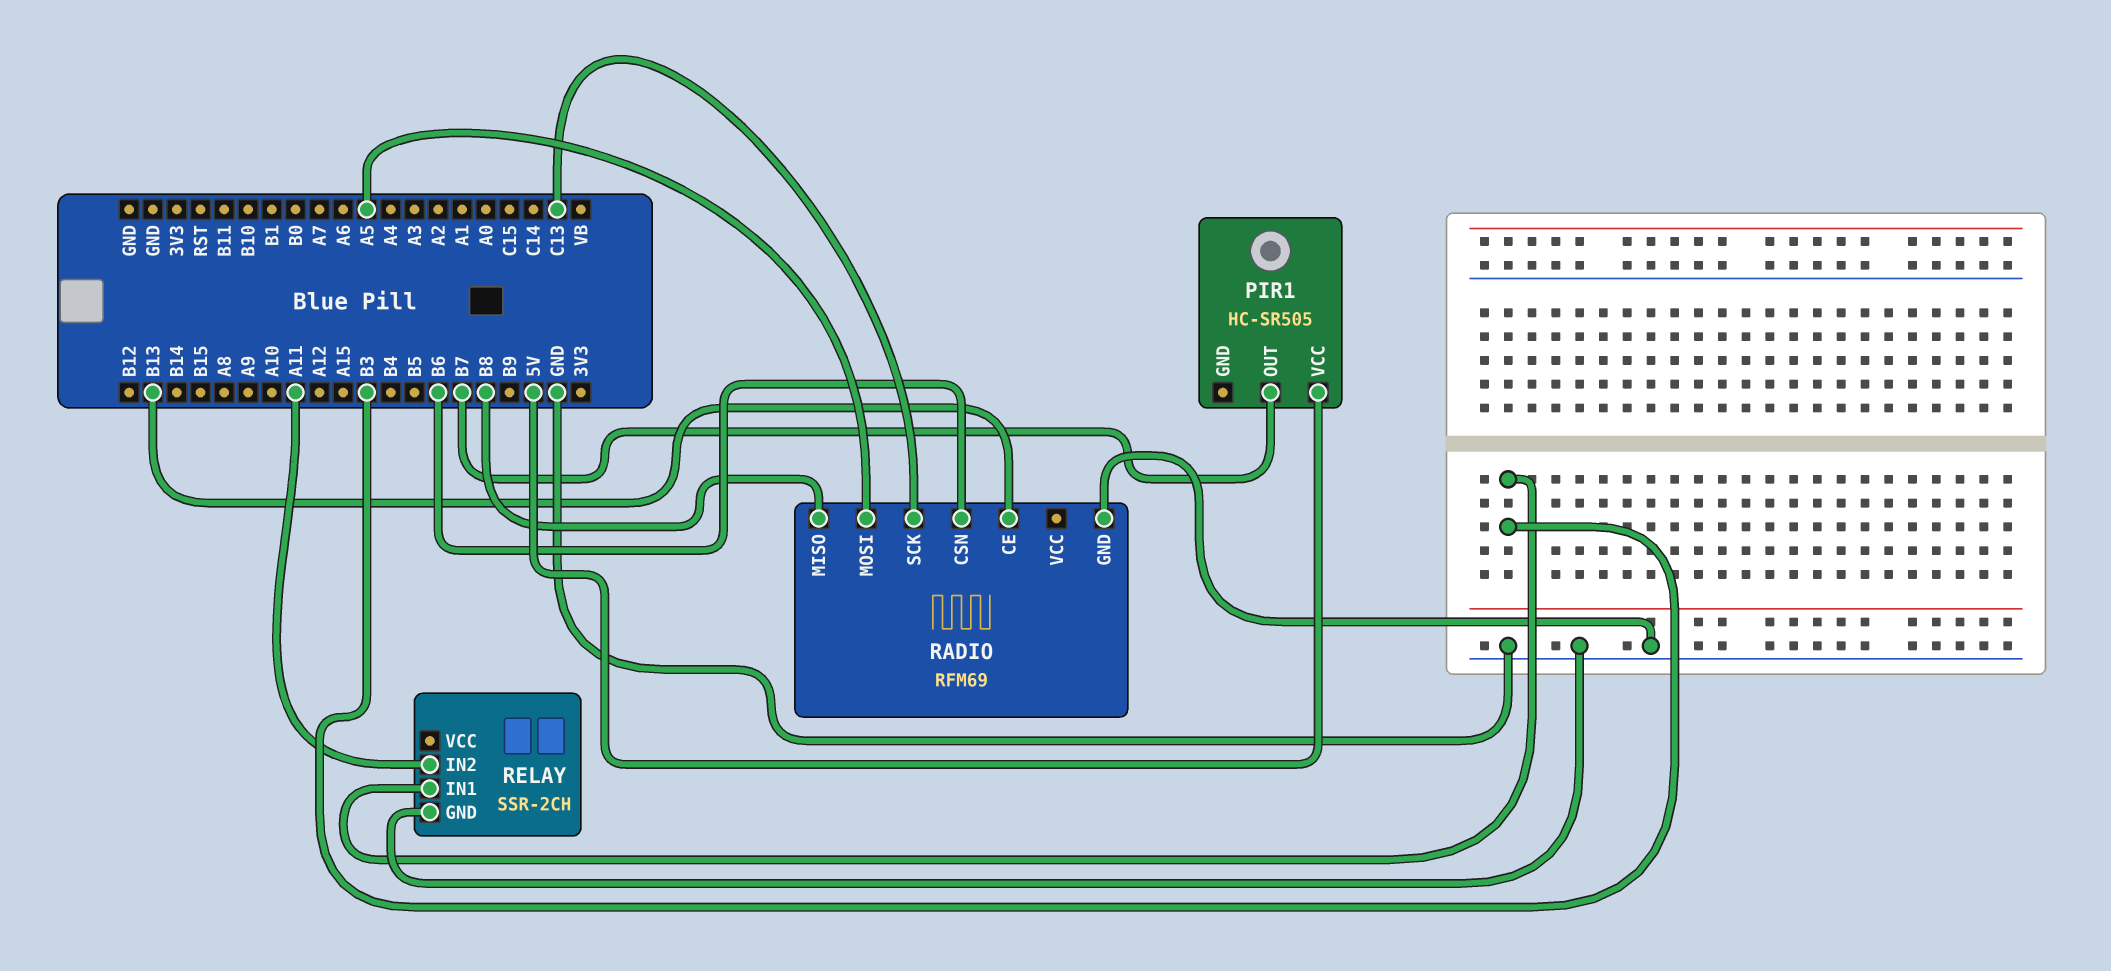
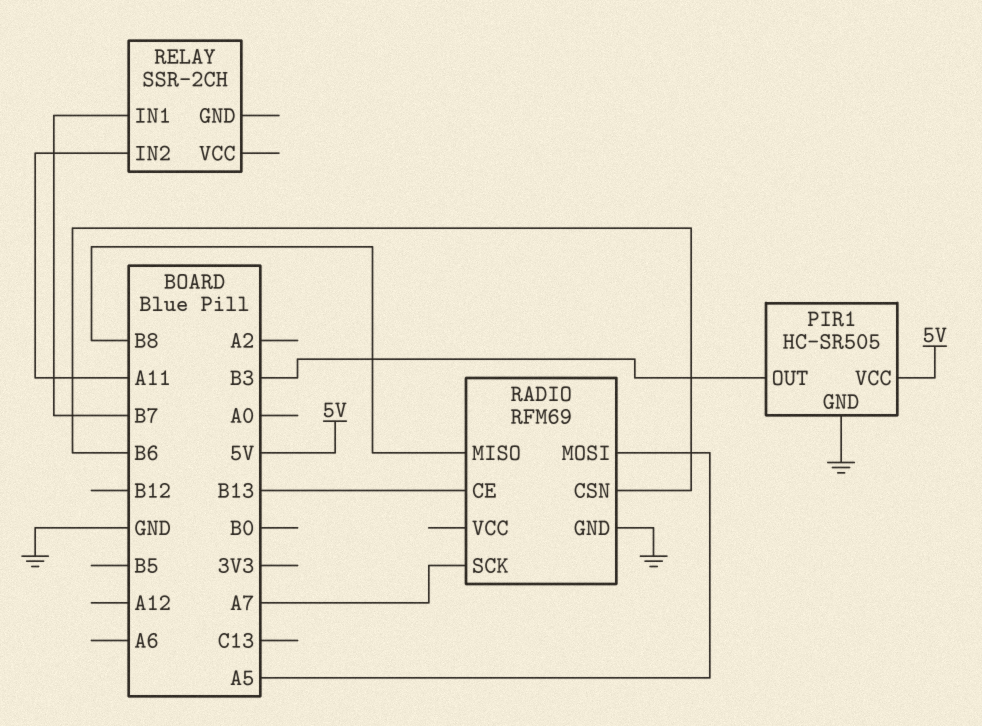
PIR1 pin GND: none -> GND
PIR1 pin OUT: B7 -> B3
RADIO pin SCK: C13 -> A7
RELAY pin GND: GND -> none
RELAY pin IN1: B3 -> B7

